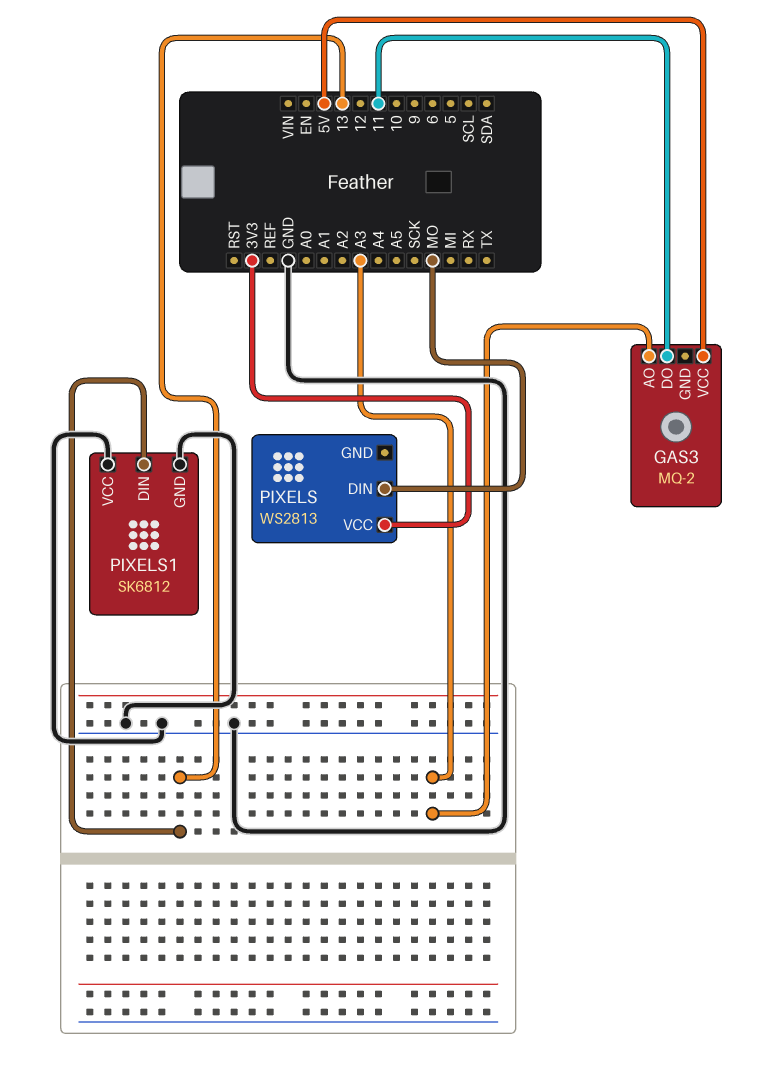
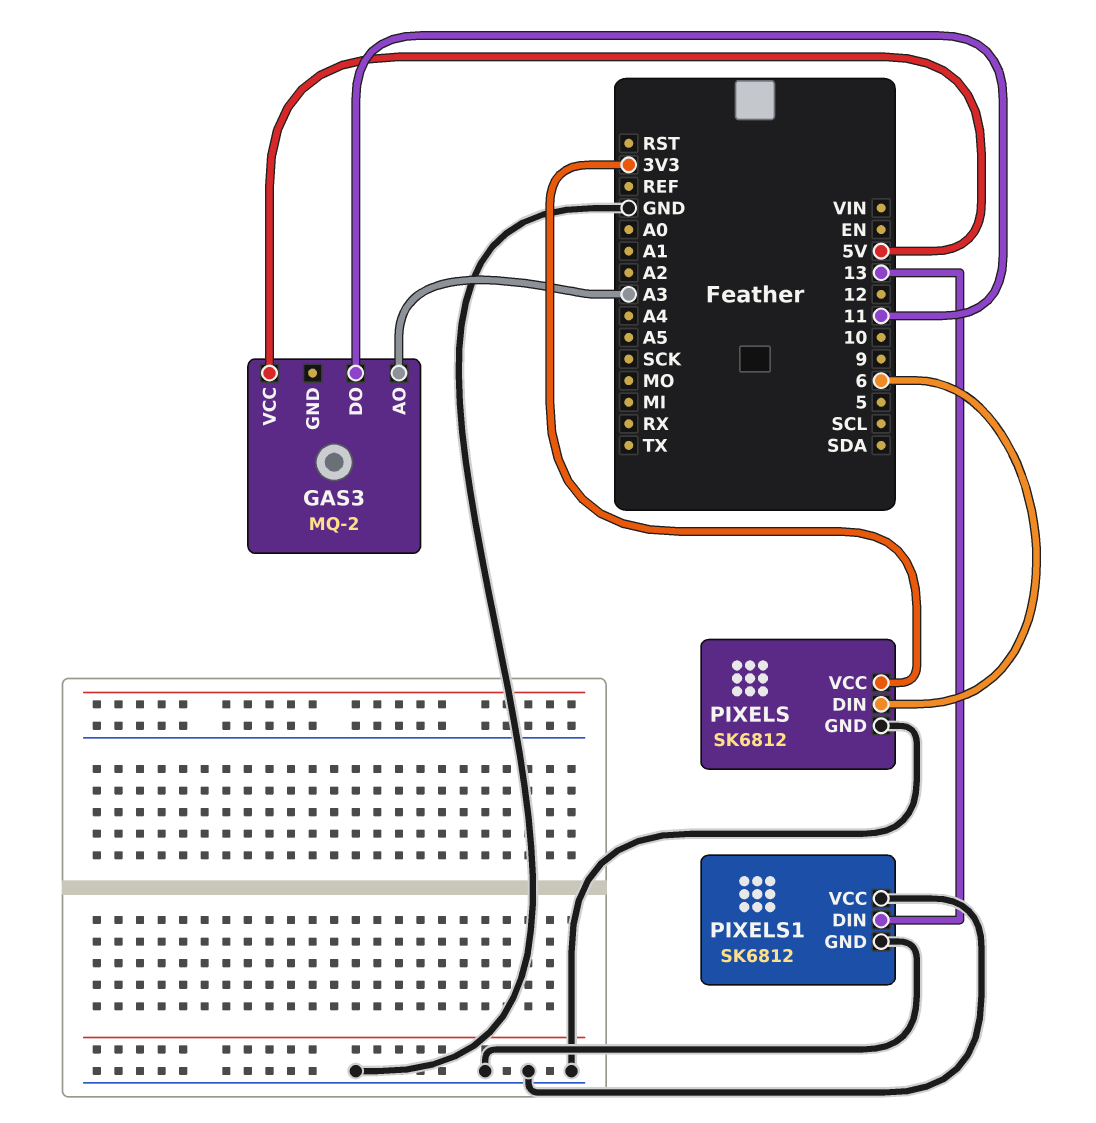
PIXELS: WS2813 -> SK6812
PIXELS pin DIN: MO -> 6
PIXELS pin GND: none -> GND

